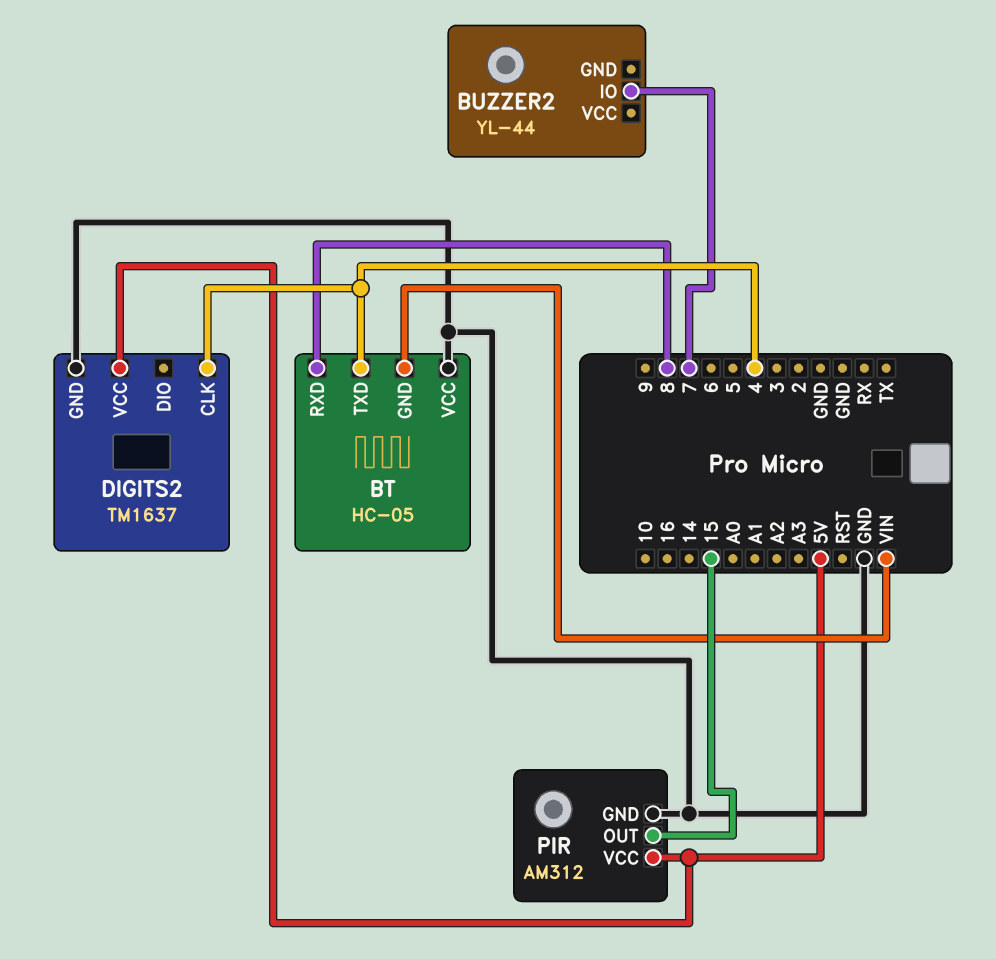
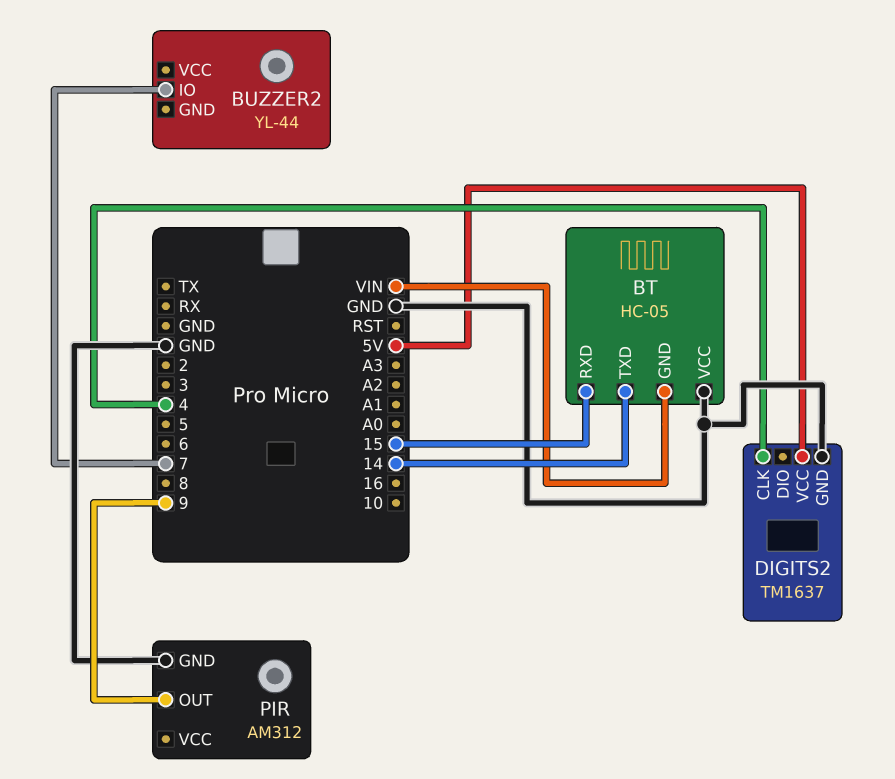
BT pin RXD: 8 -> 15
BT pin TXD: 4 -> 14
PIR pin OUT: 15 -> 9
PIR pin VCC: 5V -> none

